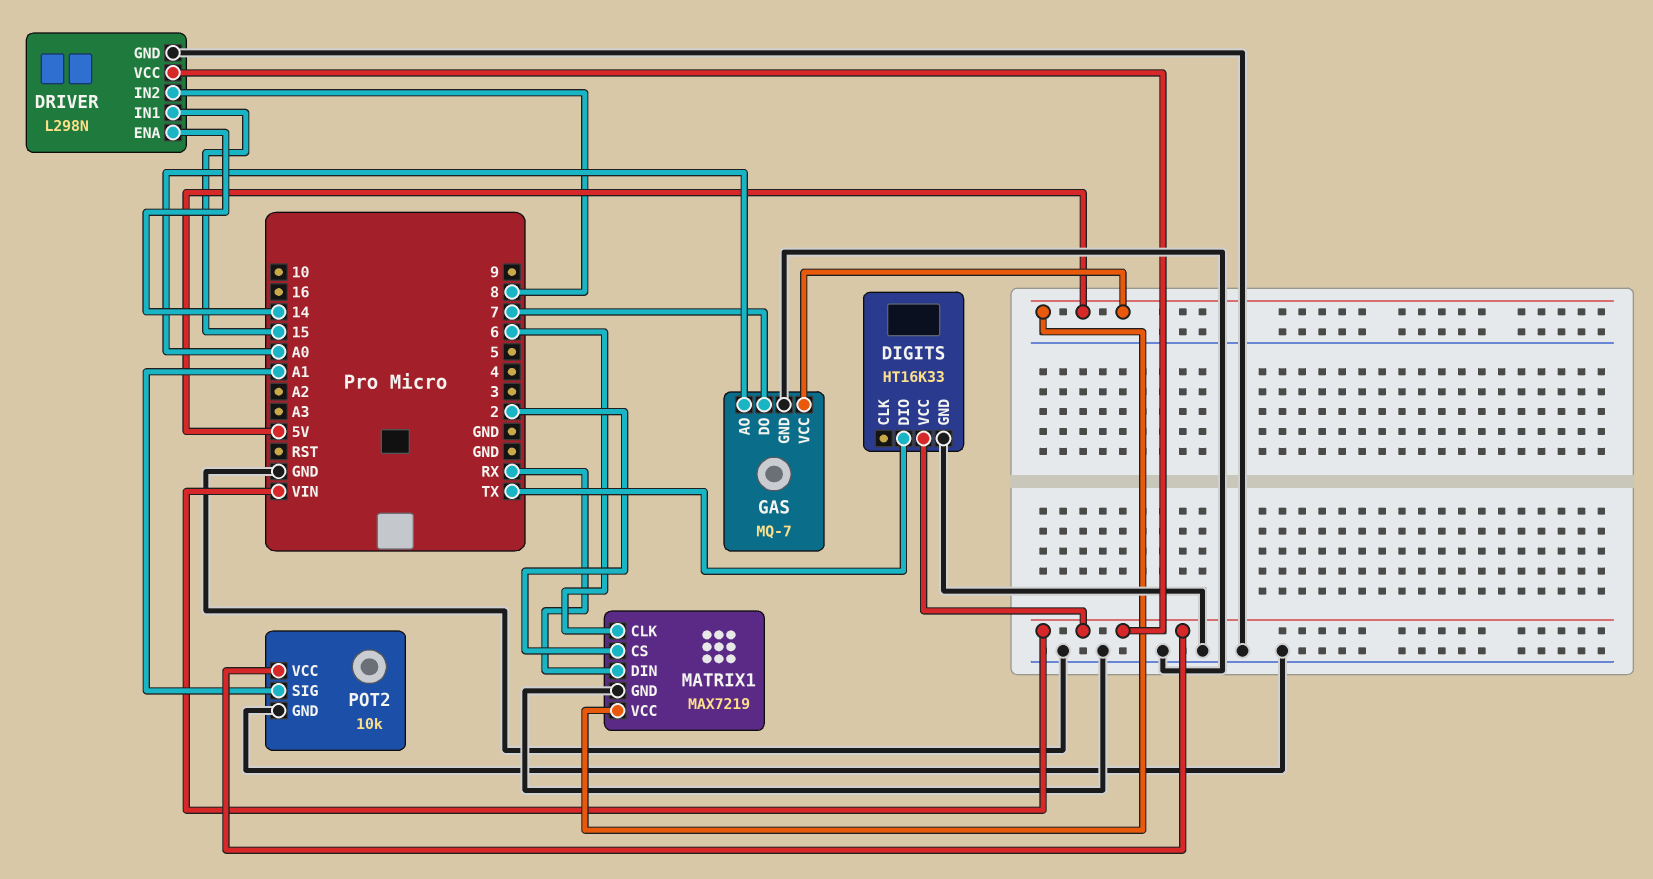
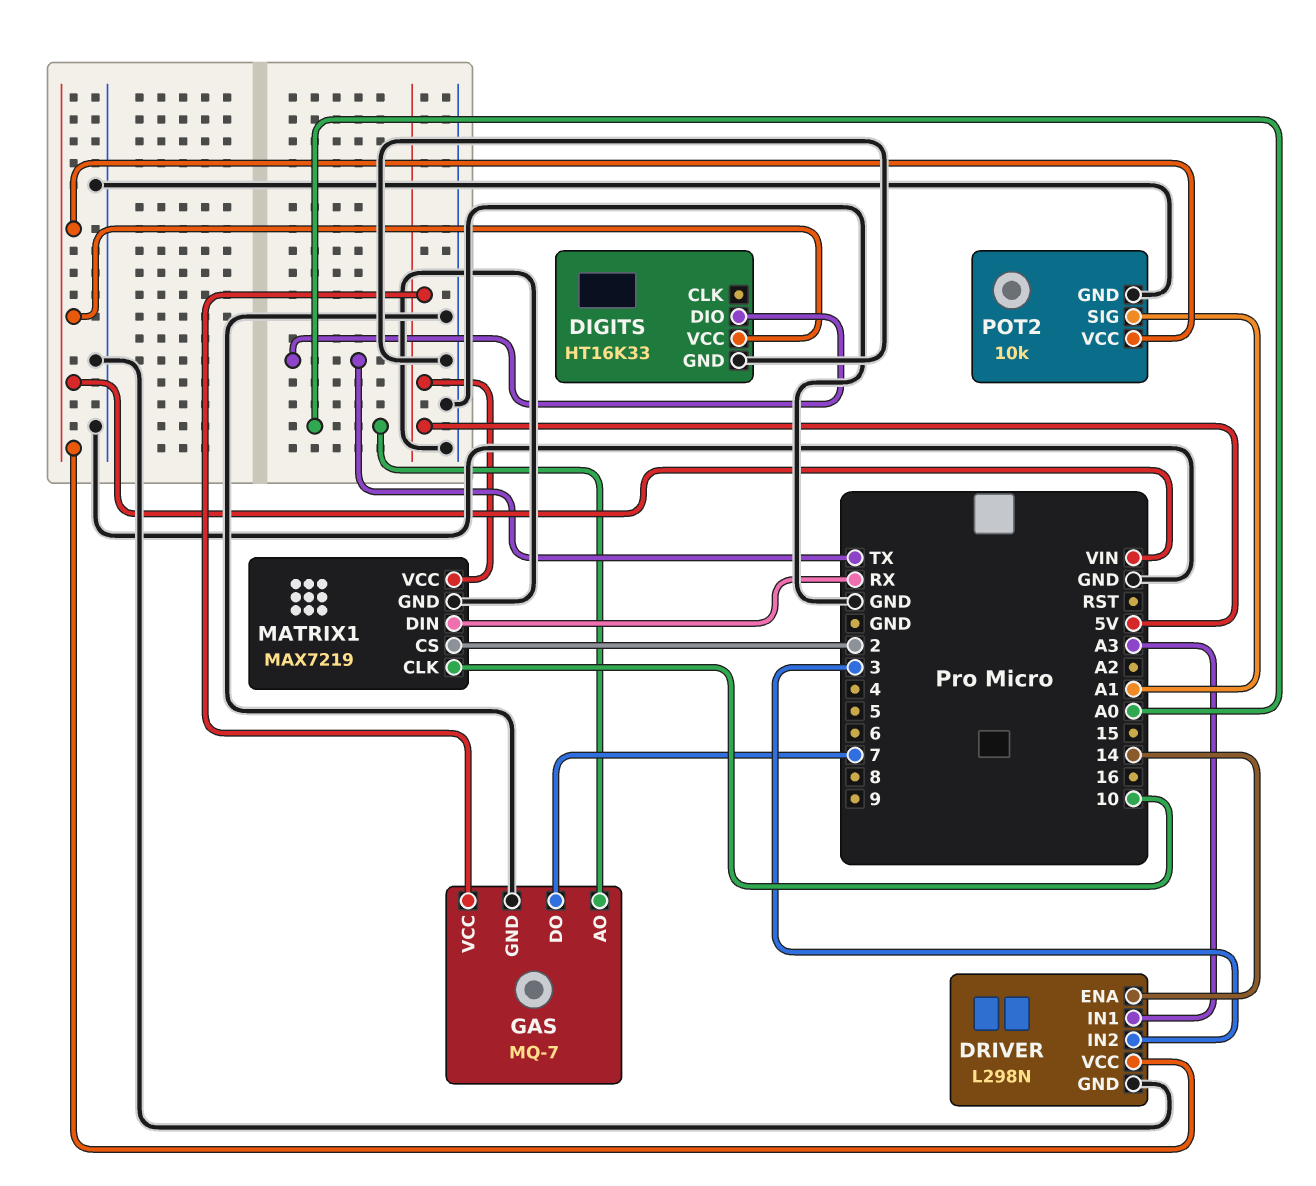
DRIVER pin IN1: 15 -> A3
DRIVER pin IN2: 8 -> 3
MATRIX1 pin CLK: 6 -> 10

